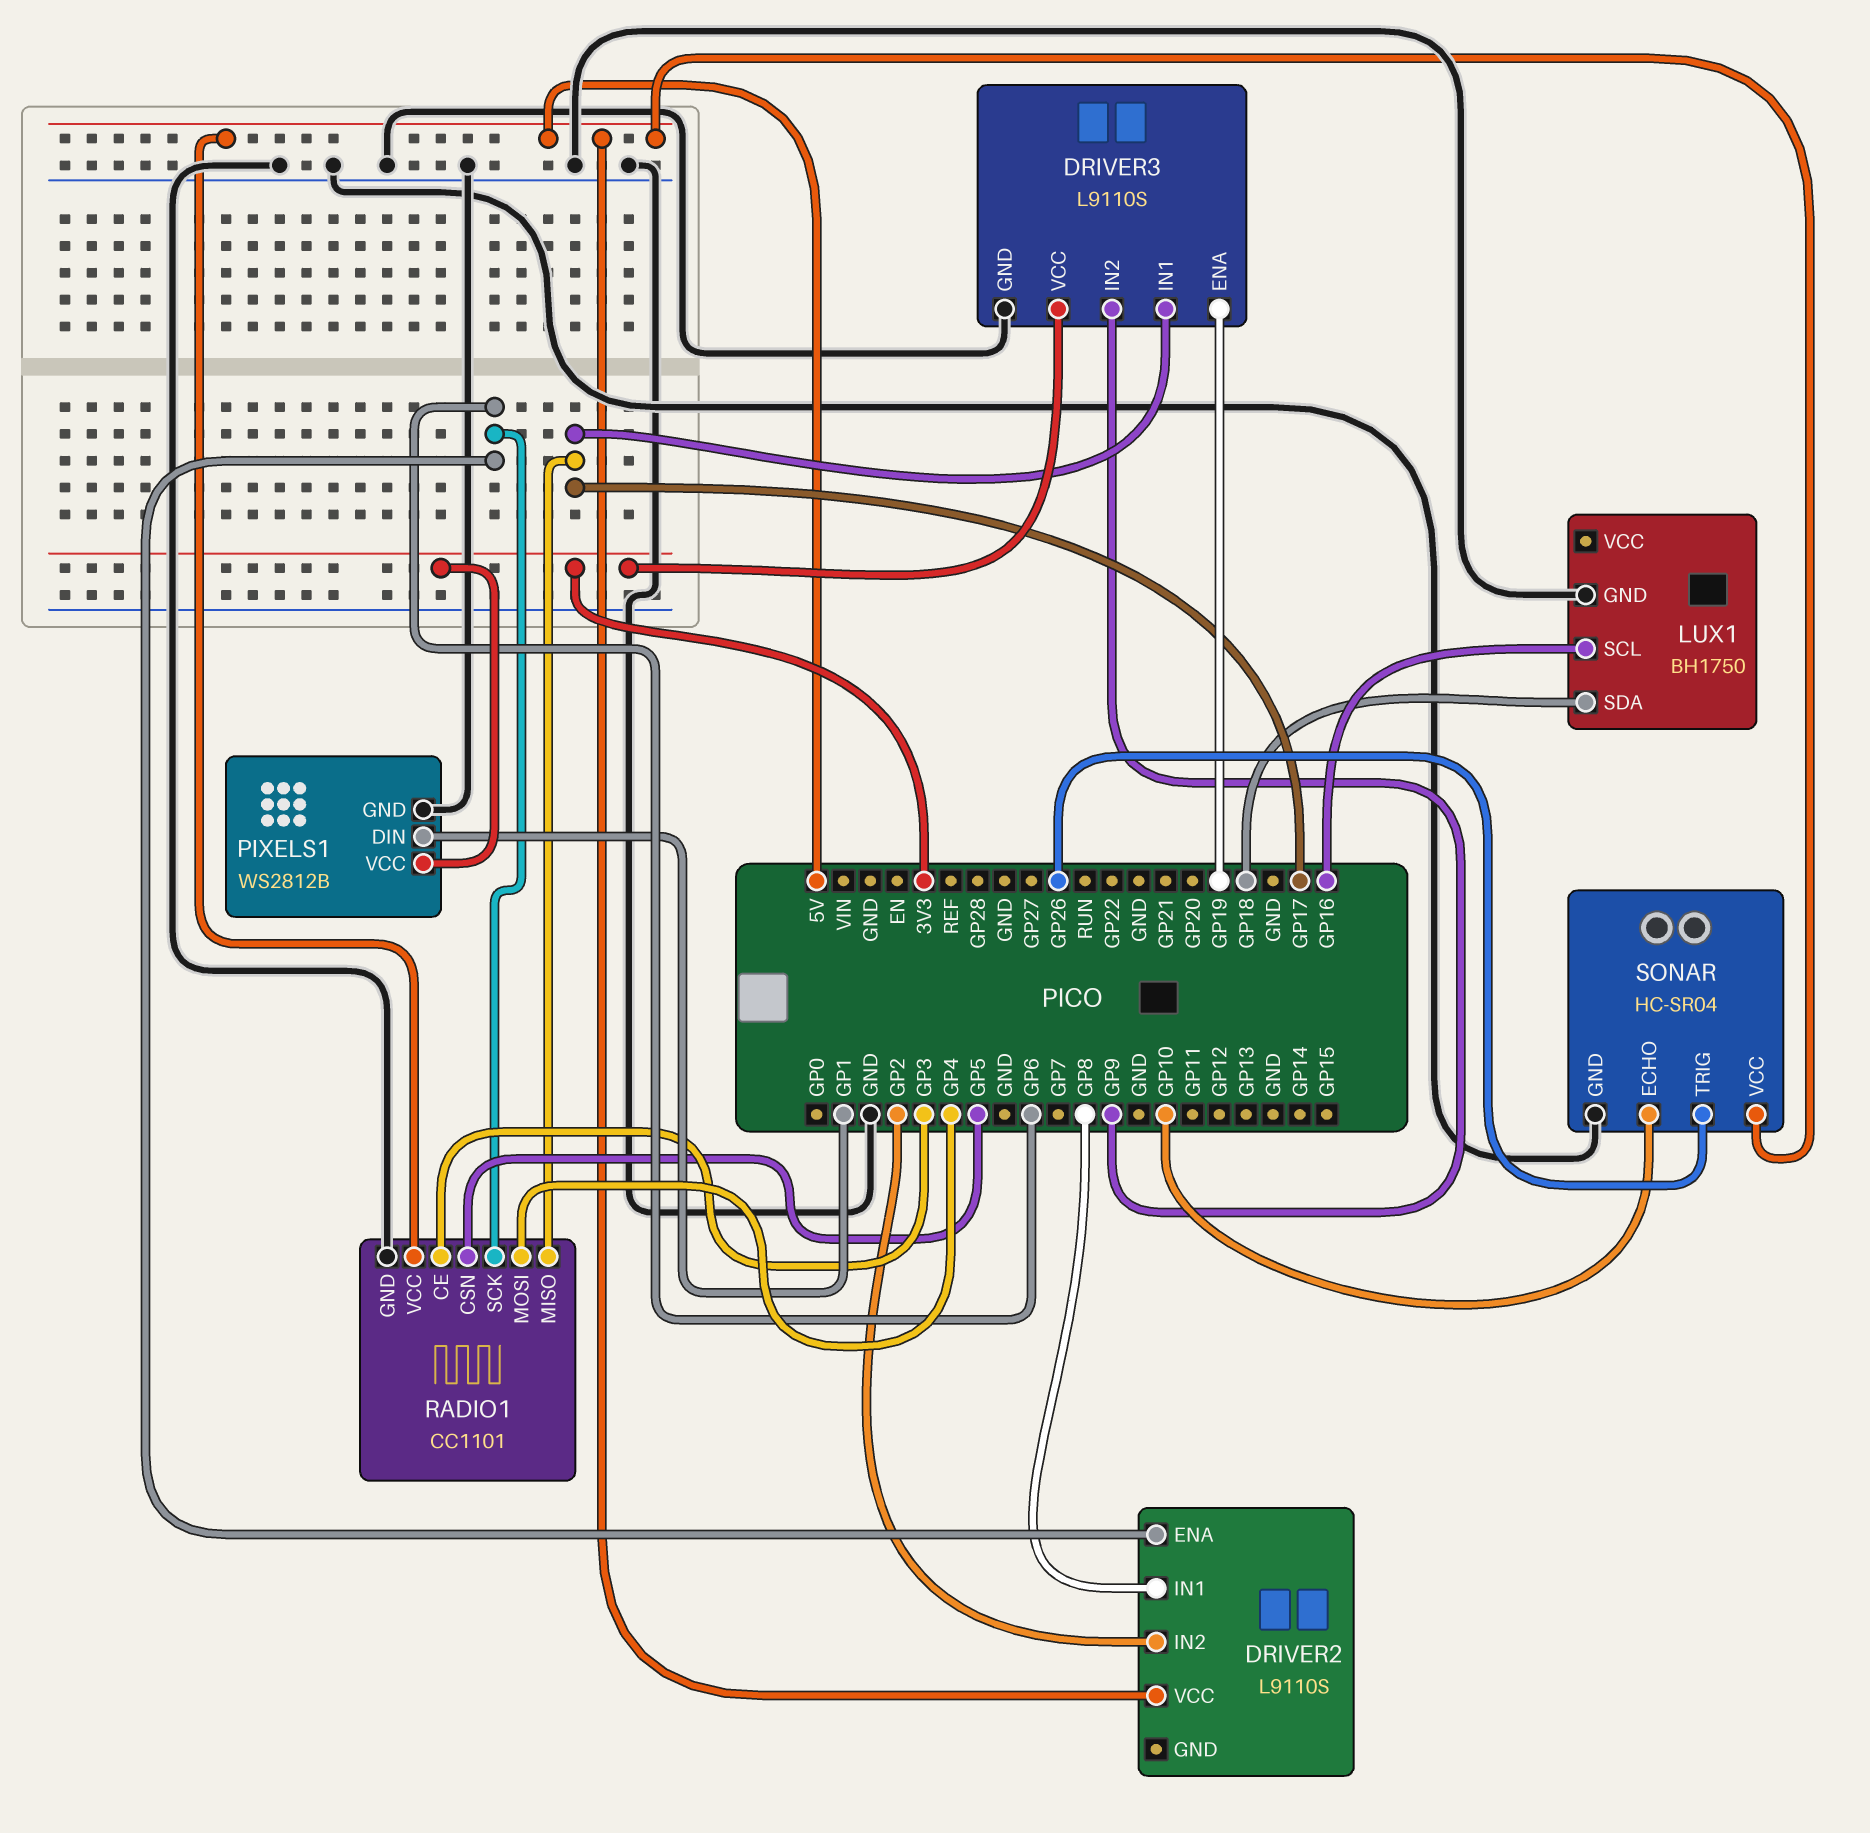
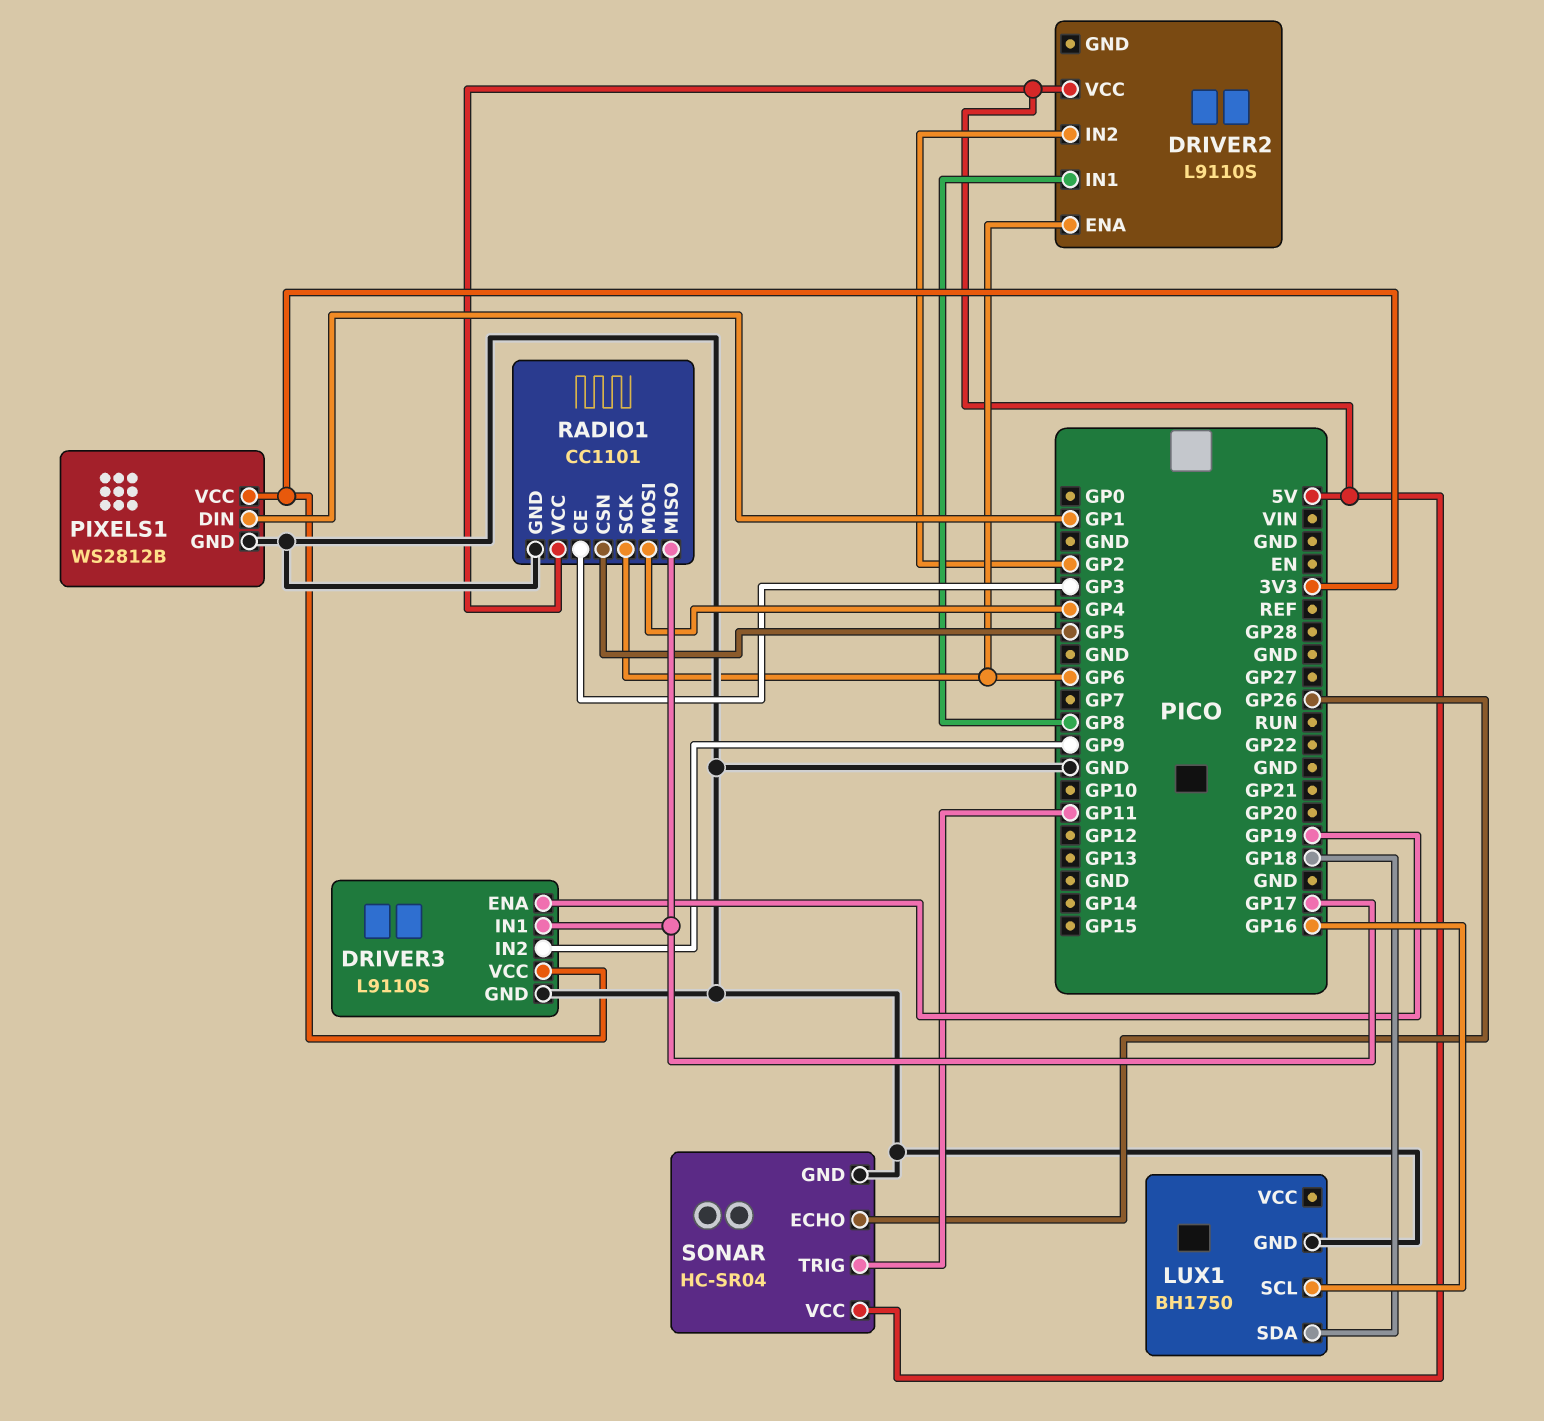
SONAR pin ECHO: GP10 -> GP26
SONAR pin TRIG: GP26 -> GP11

